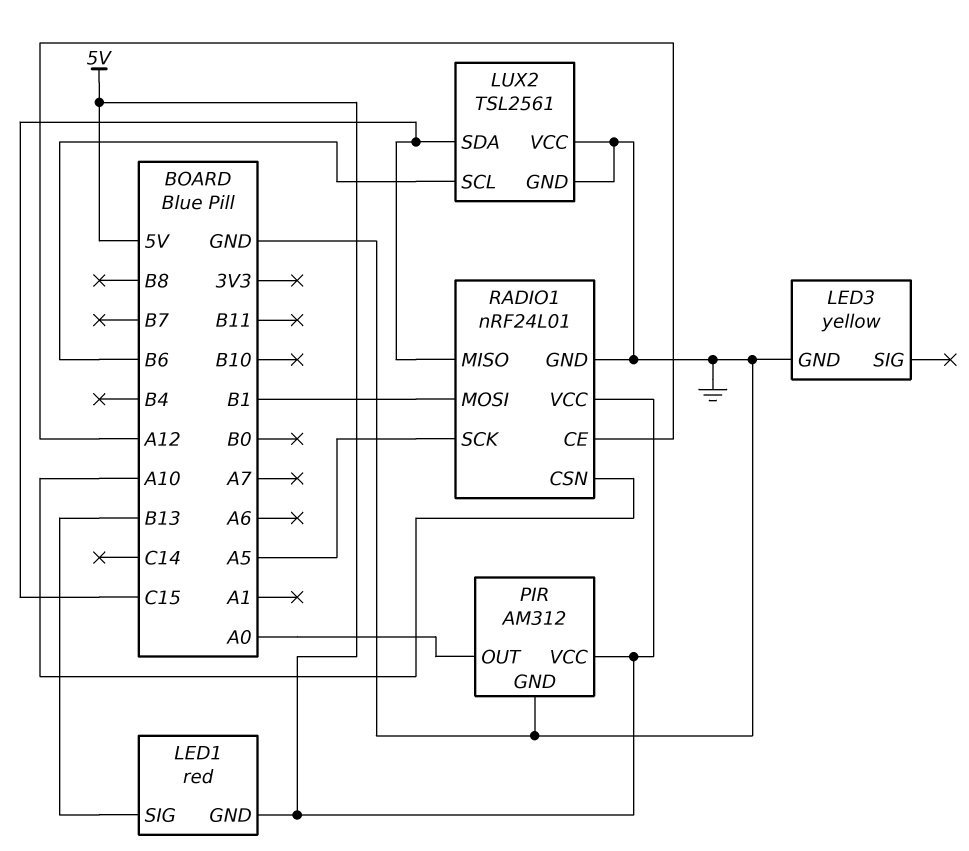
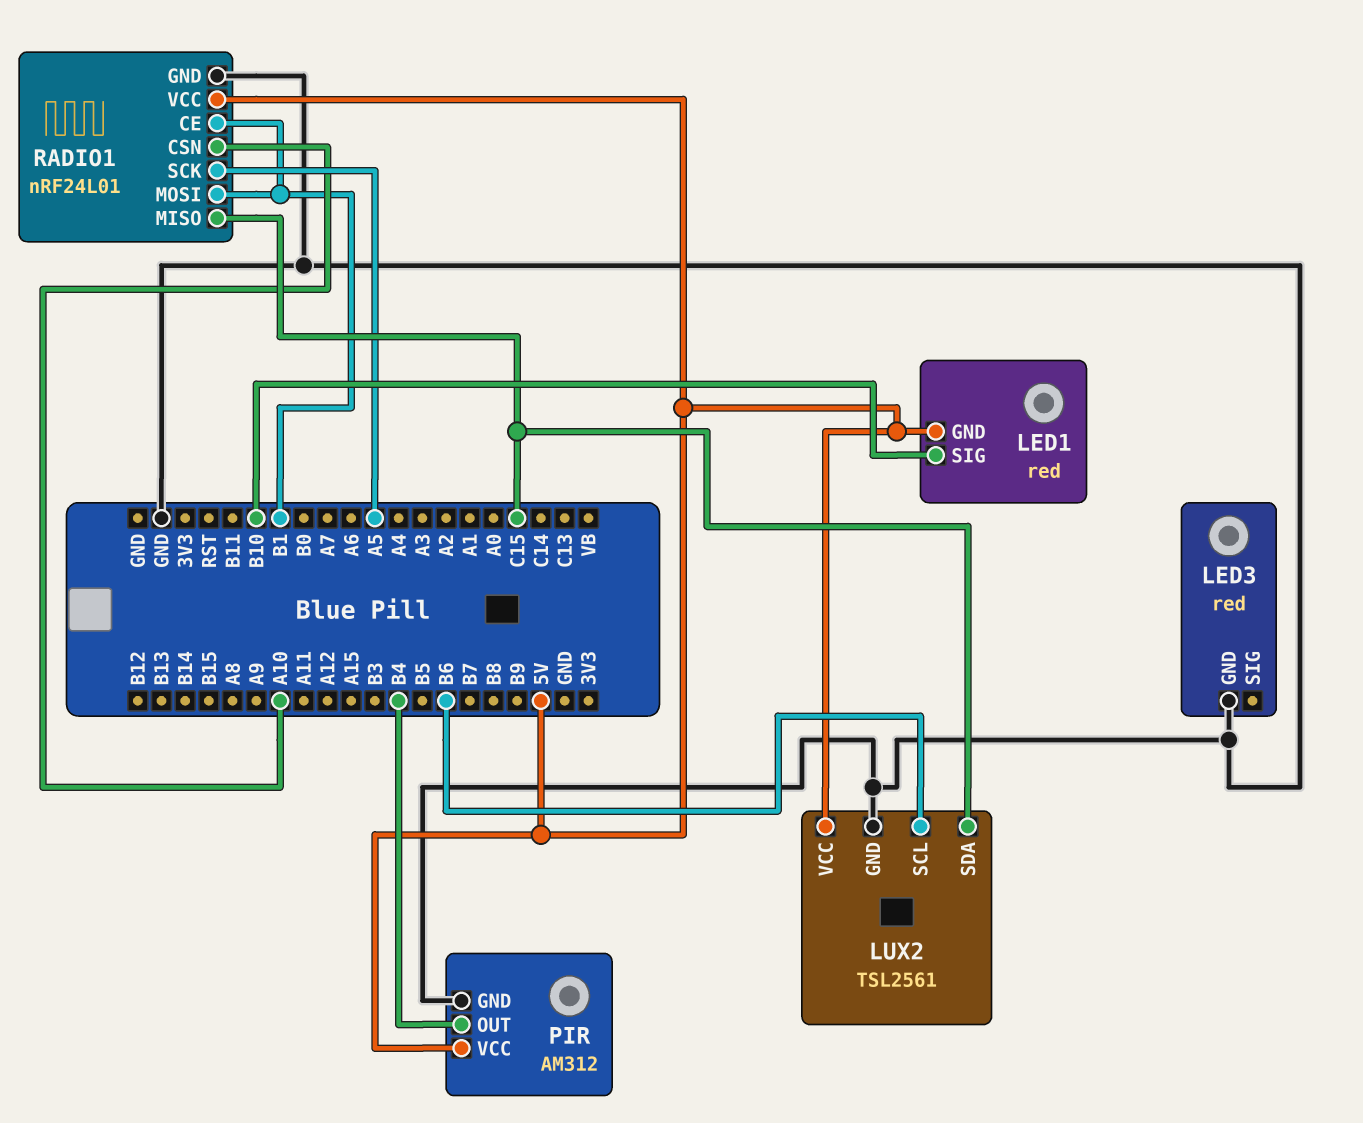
LED1 pin SIG: B13 -> B10
LED3: yellow -> red
LUX2 pin VCC: GND -> 5V
PIR pin OUT: A0 -> B4
RADIO1 pin CE: A12 -> B1

